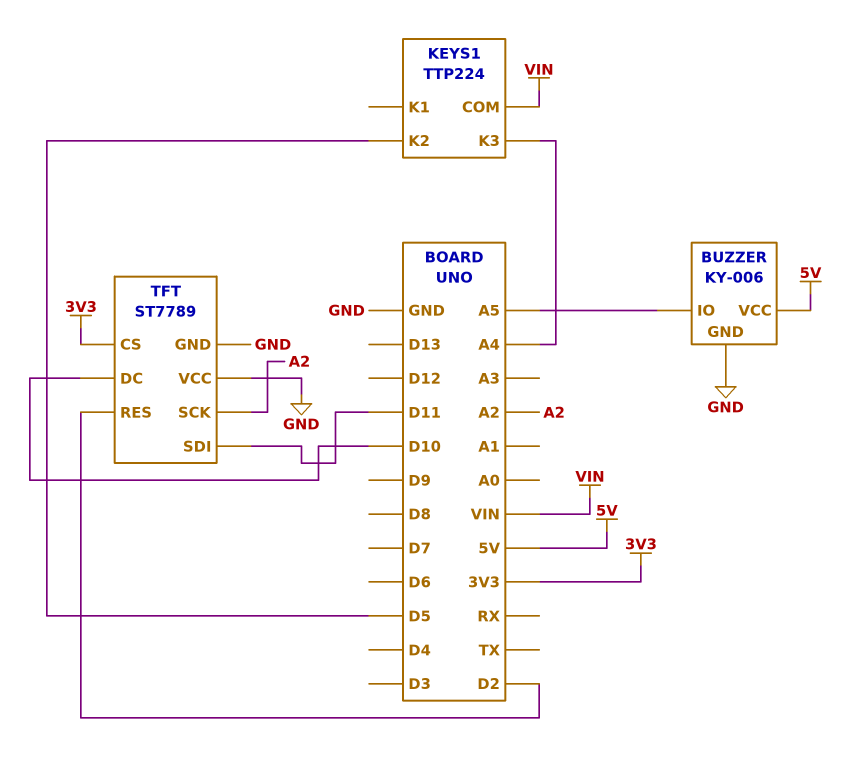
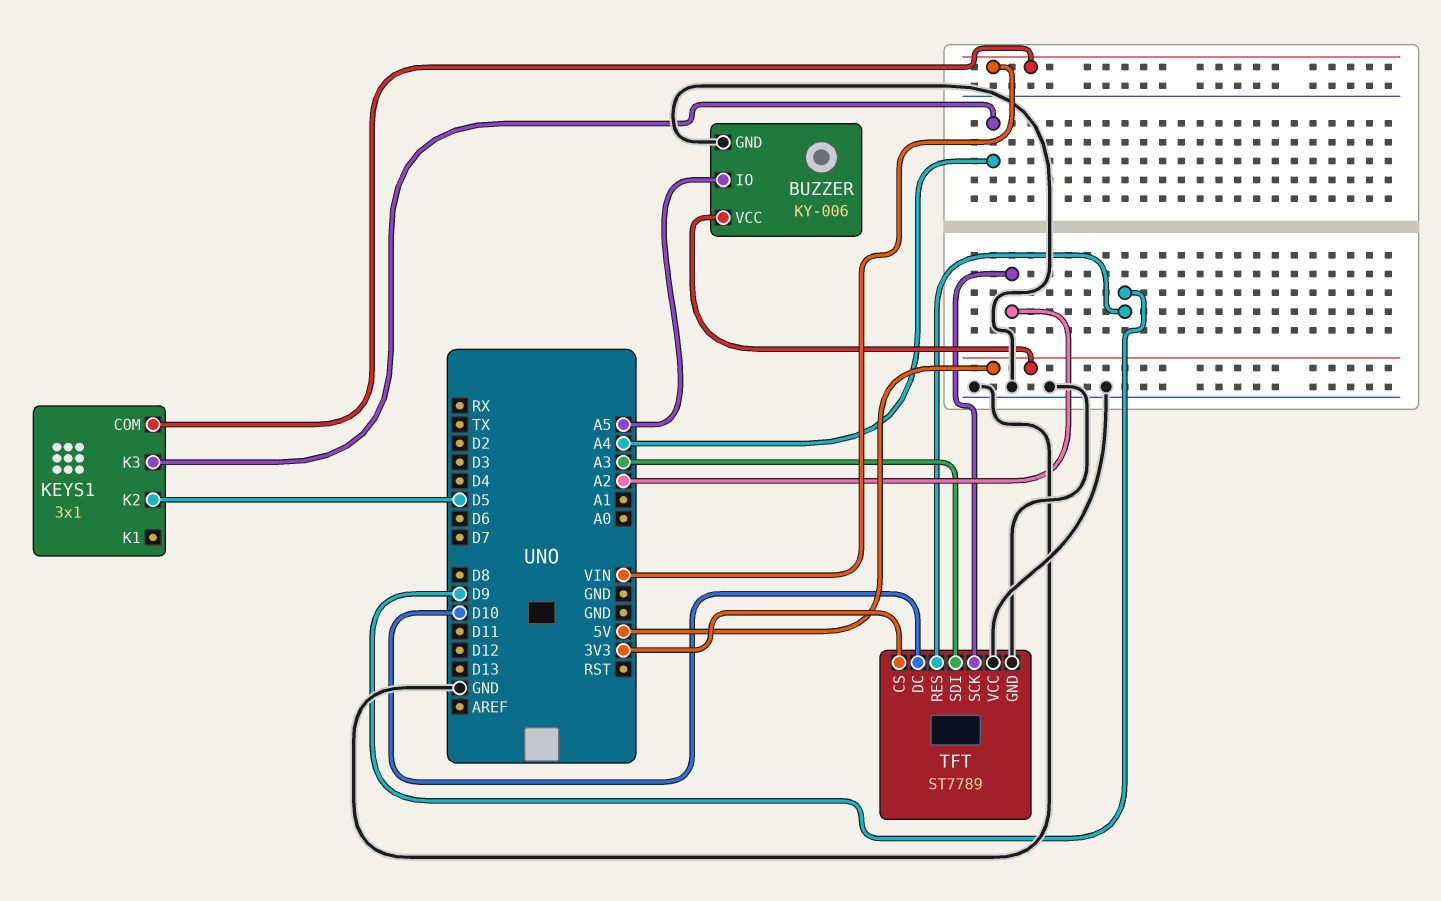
KEYS1: TTP224 -> 3x1
TFT pin RES: D2 -> D9
TFT pin SDI: D11 -> A3

